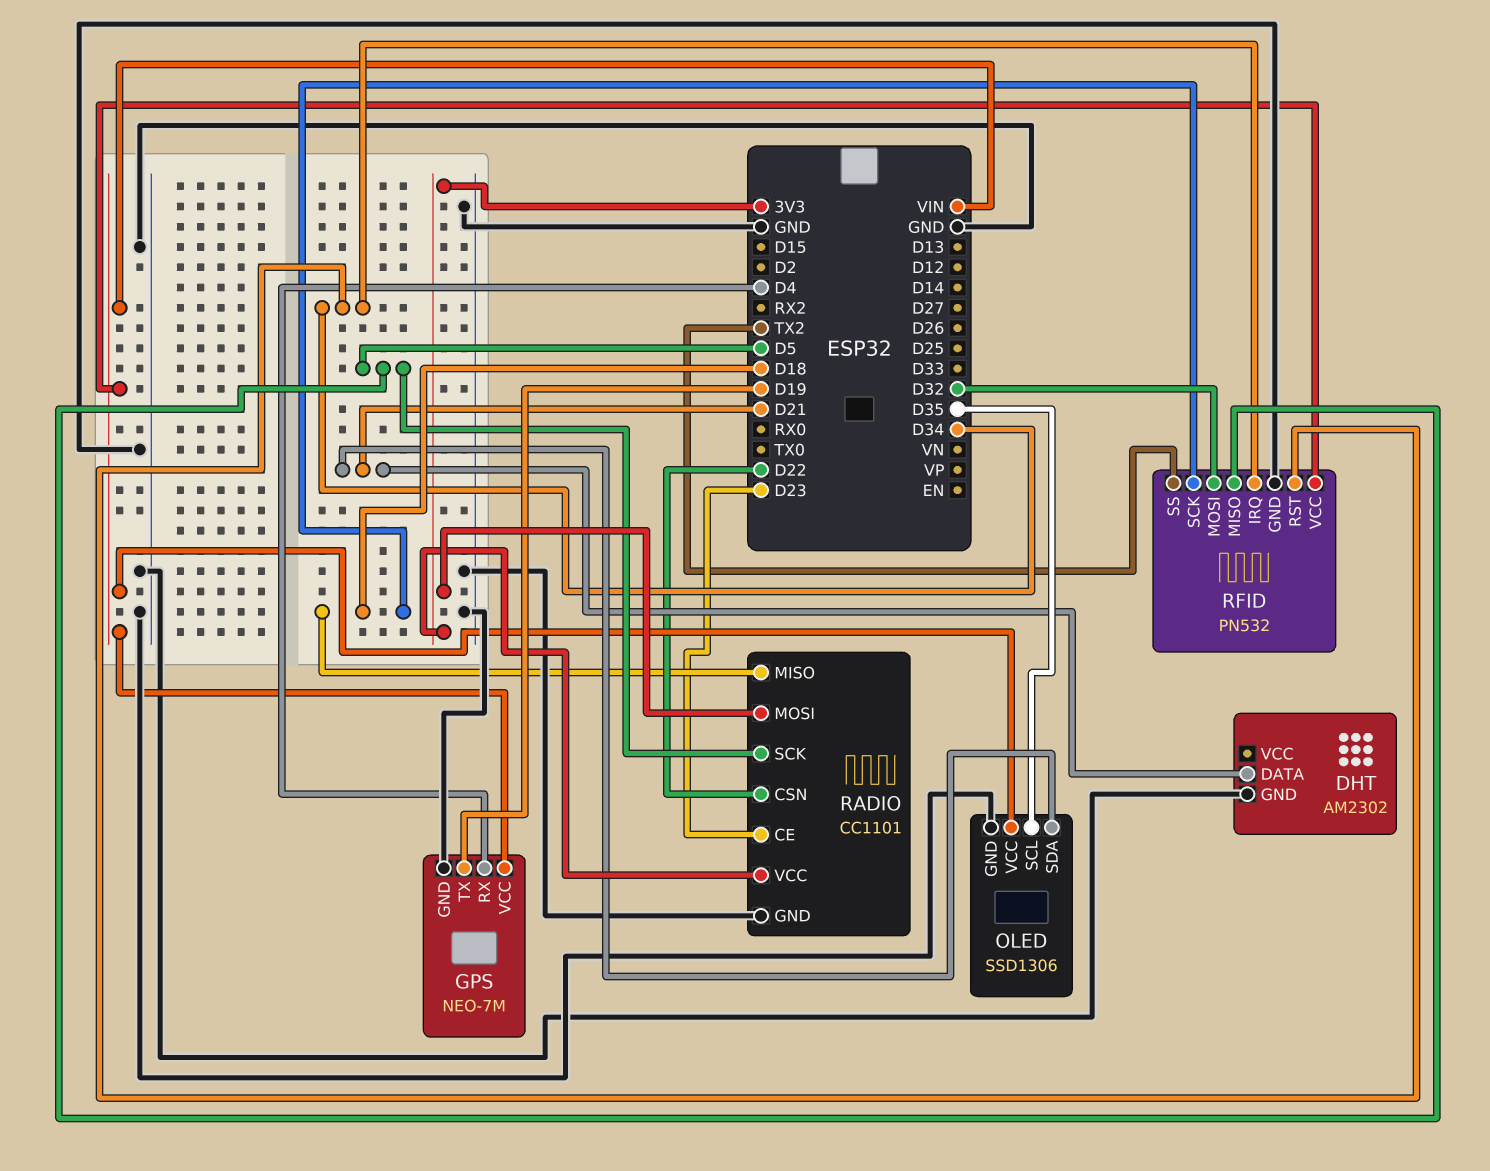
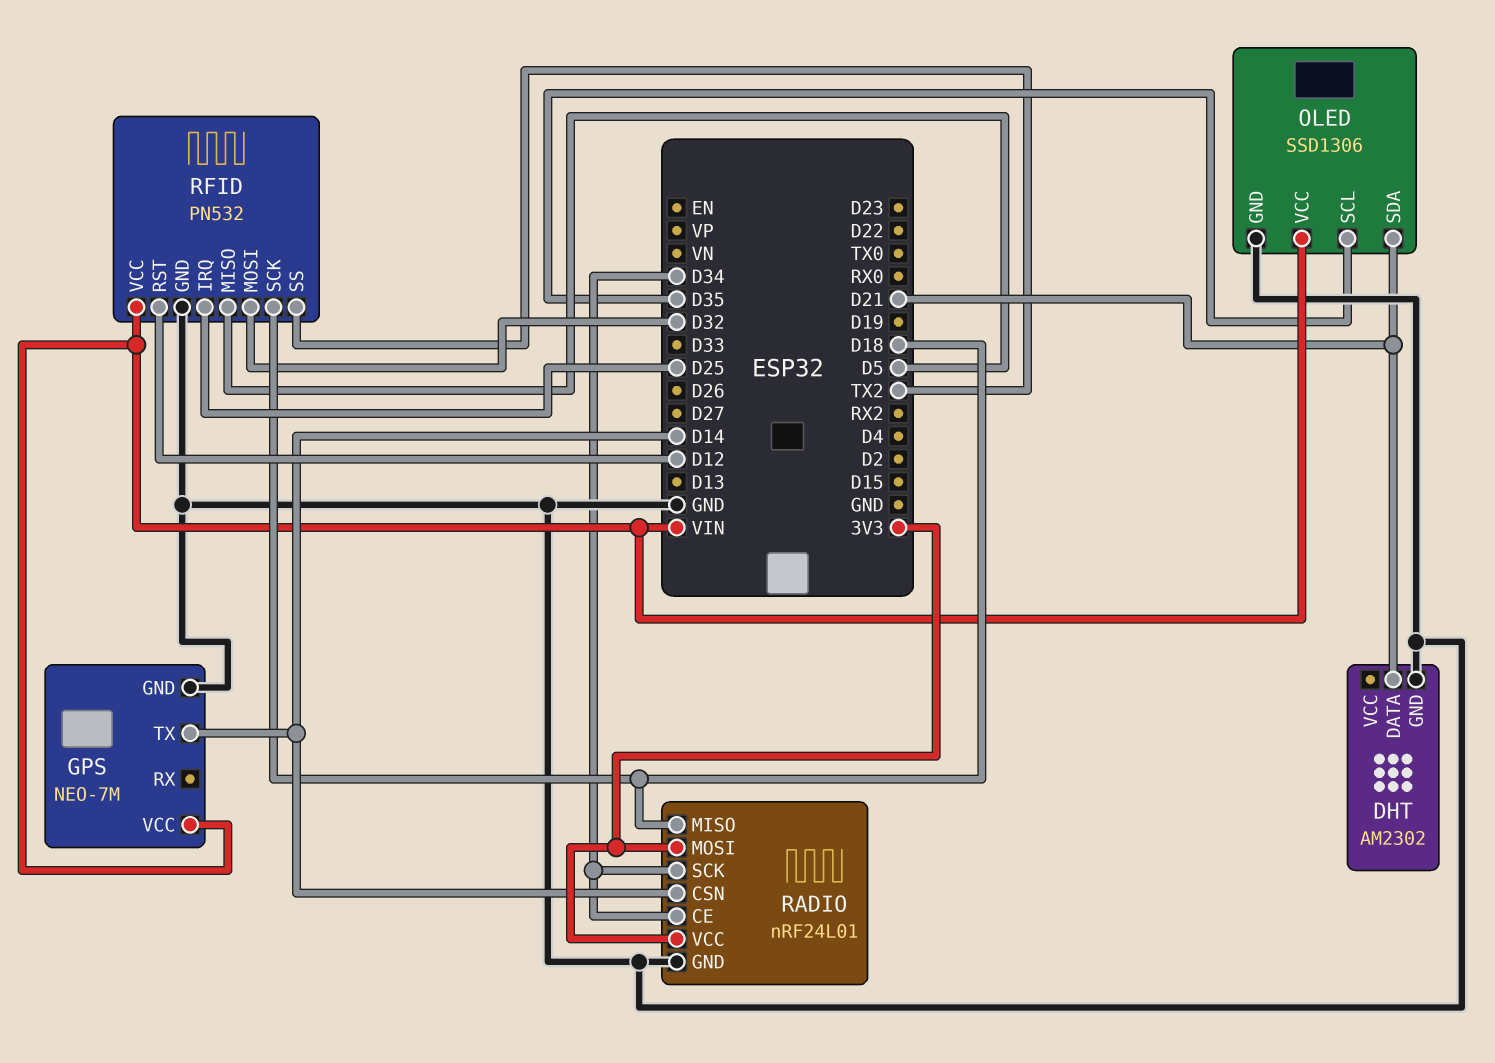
GPS pin RX: D4 -> none
GPS pin TX: D19 -> D14
RADIO: CC1101 -> nRF24L01
RADIO pin CE: D23 -> D34
RADIO pin CSN: D22 -> D14
RADIO pin SCK: D5 -> D34
RFID pin IRQ: D34 -> D25
RFID pin RST: D34 -> D12

